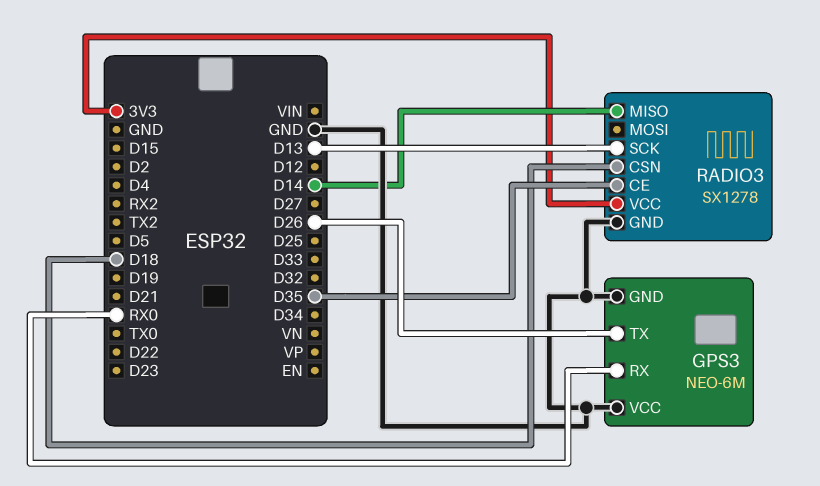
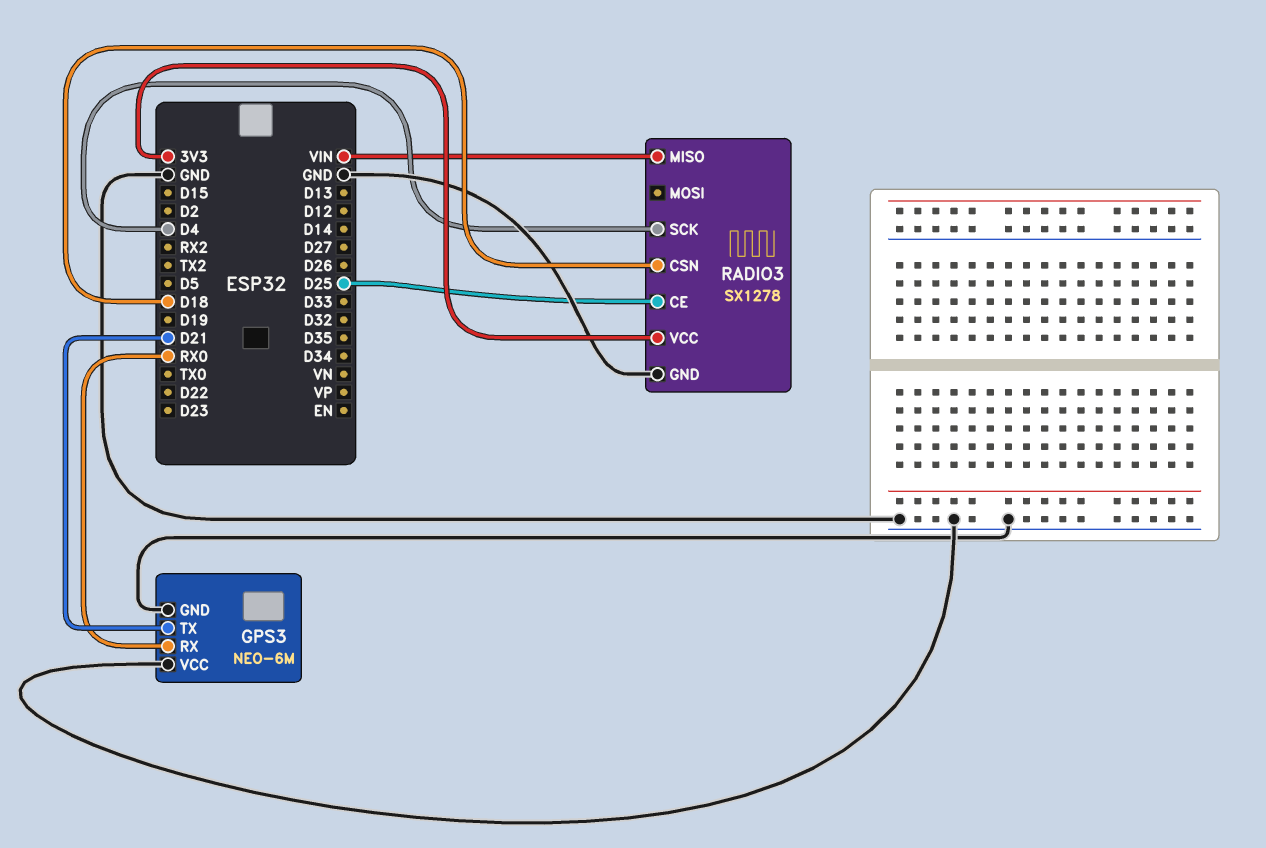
GPS3 pin TX: D26 -> D21
RADIO3 pin CE: D35 -> D25
RADIO3 pin MISO: D14 -> VIN
RADIO3 pin SCK: D13 -> D4

